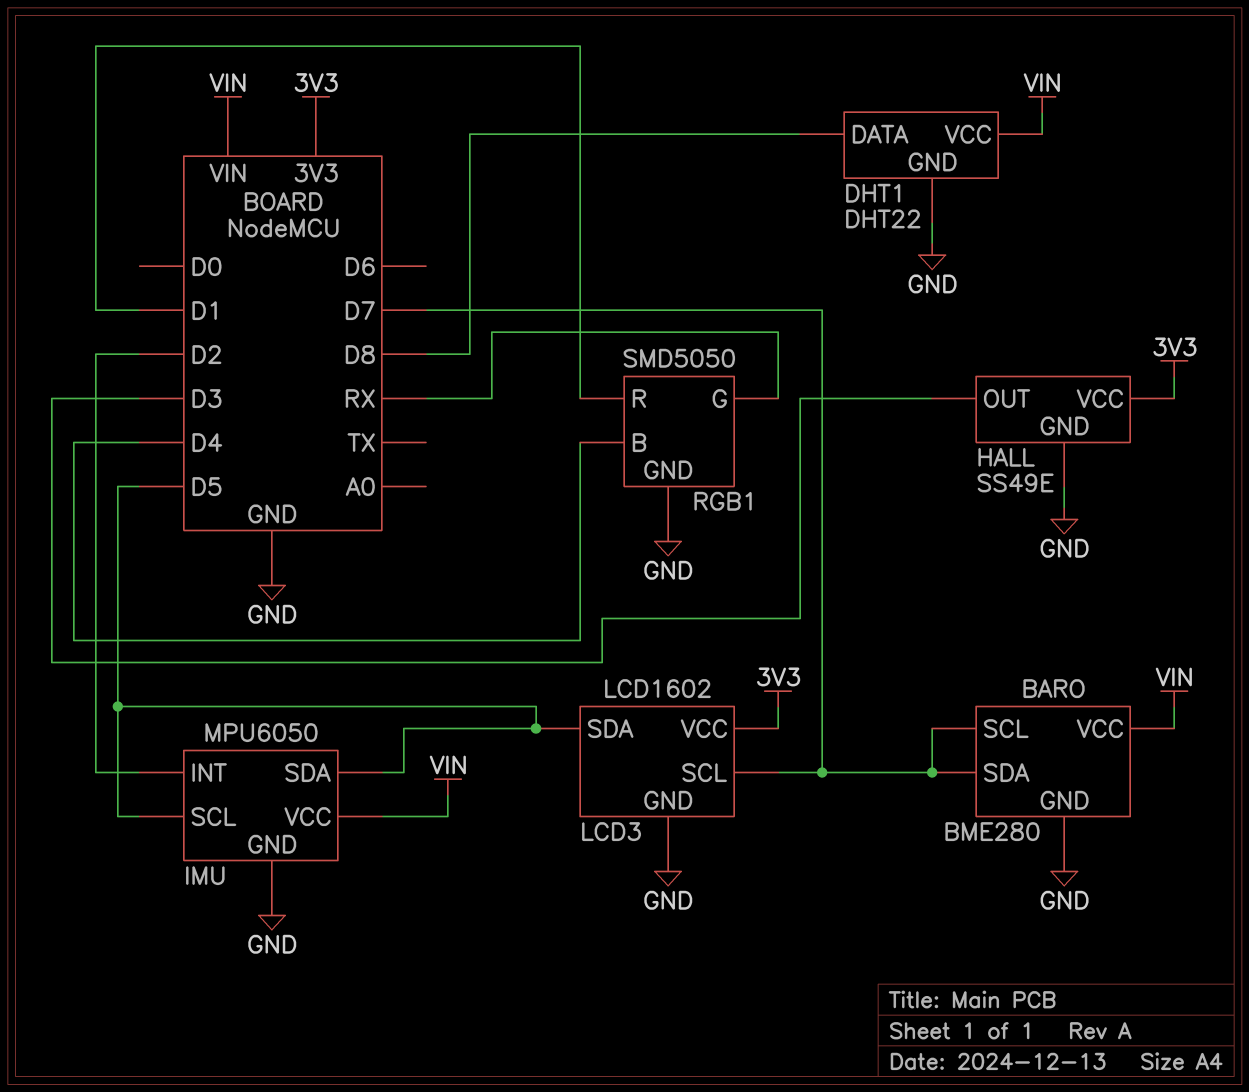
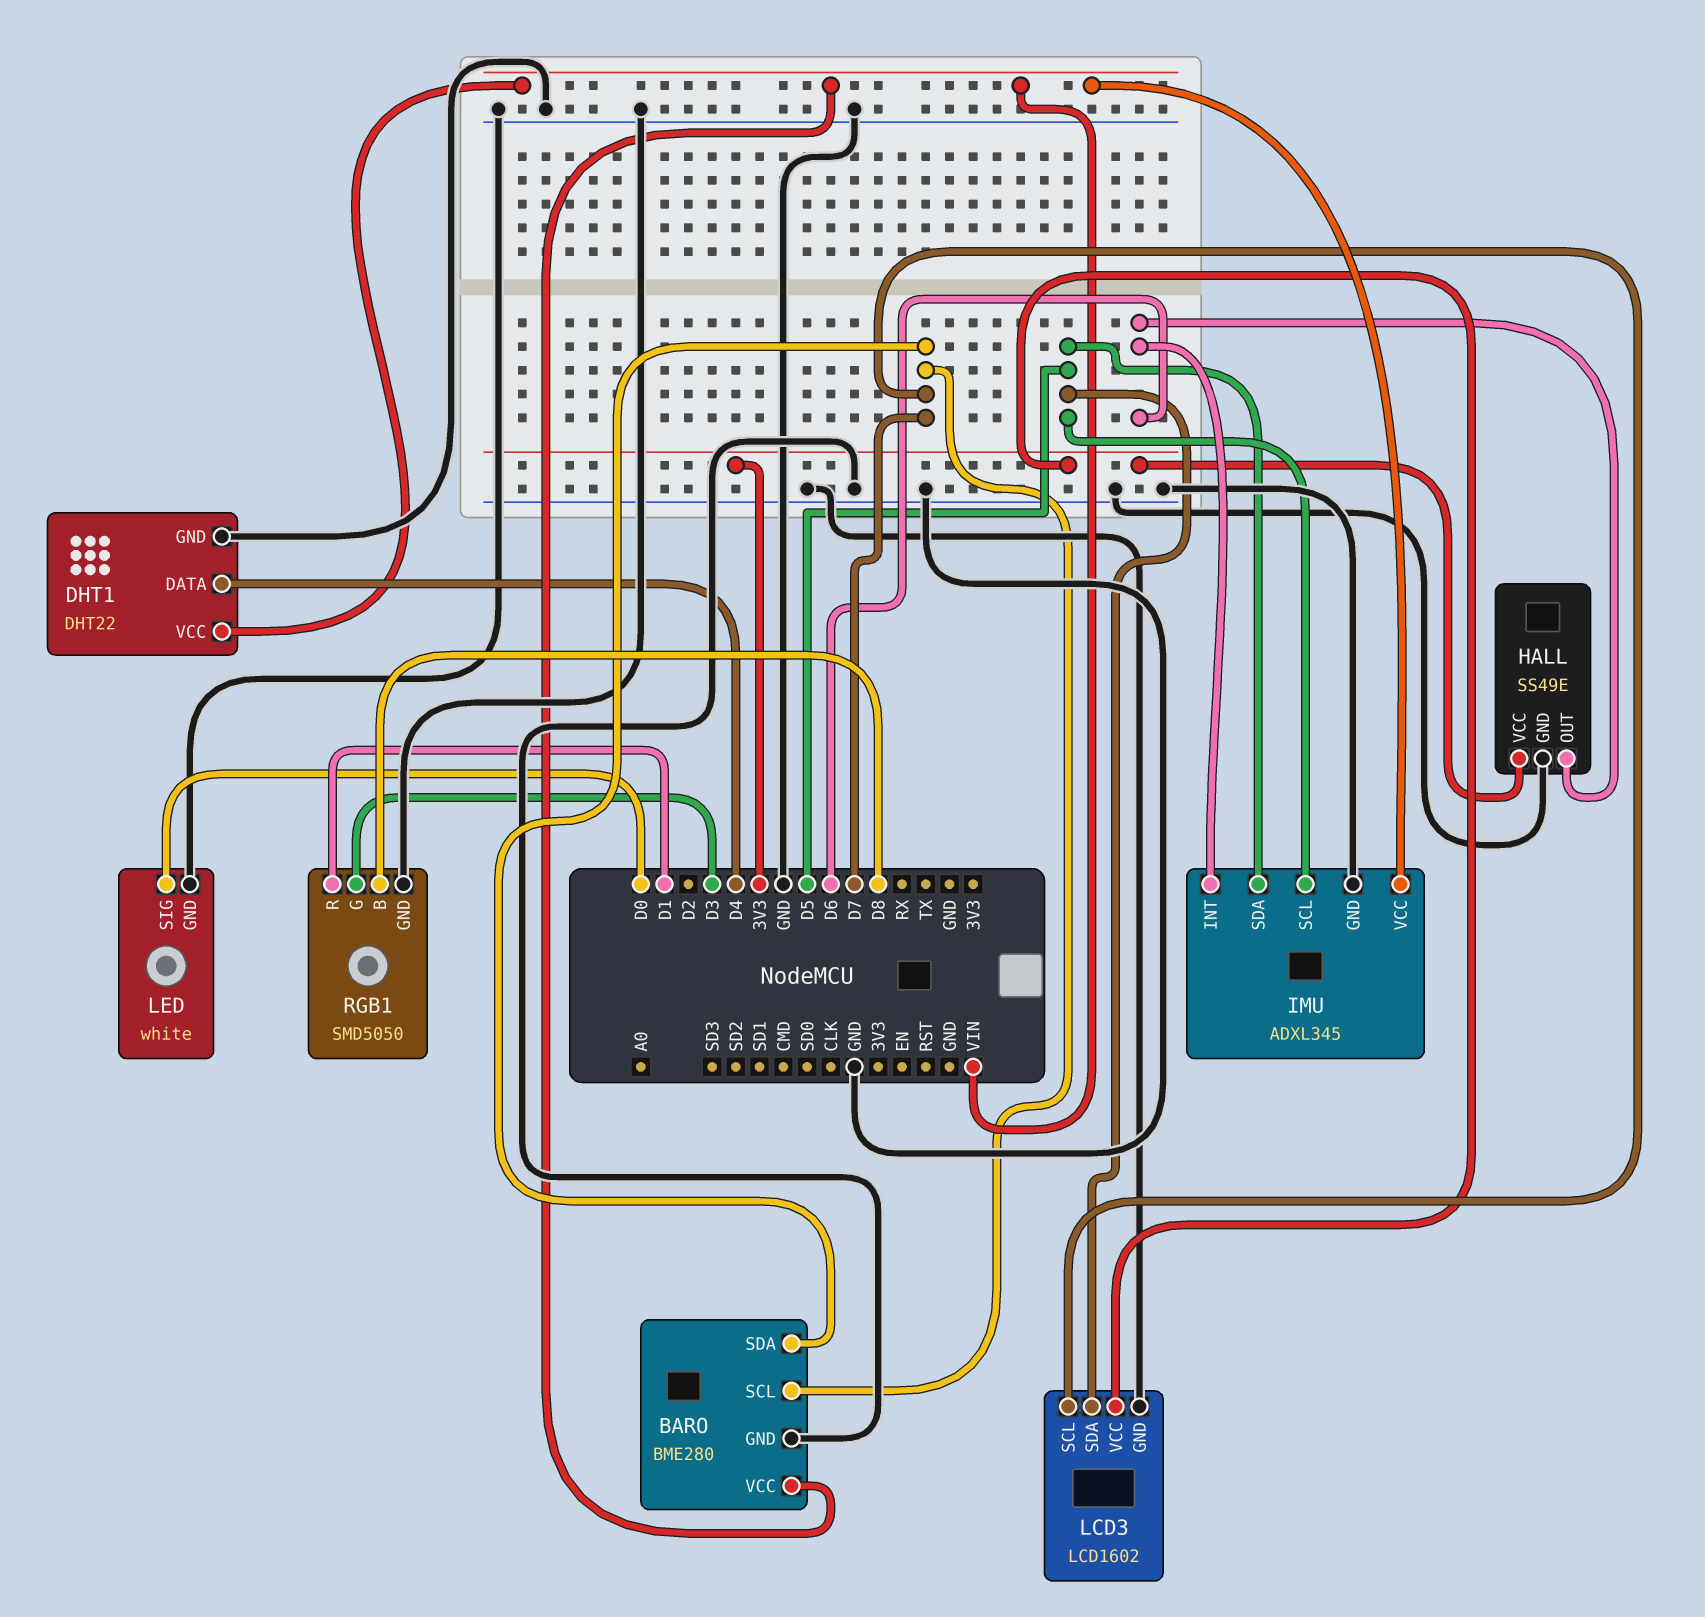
DHT1 pin DATA: D8 -> D4
HALL pin OUT: D3 -> D6
IMU: MPU6050 -> ADXL345
IMU pin INT: D2 -> D6
LED: none -> white
LED pin GND: none -> GND
LED pin SIG: none -> D0
RGB1 pin B: D4 -> D8
RGB1 pin G: RX -> D3

